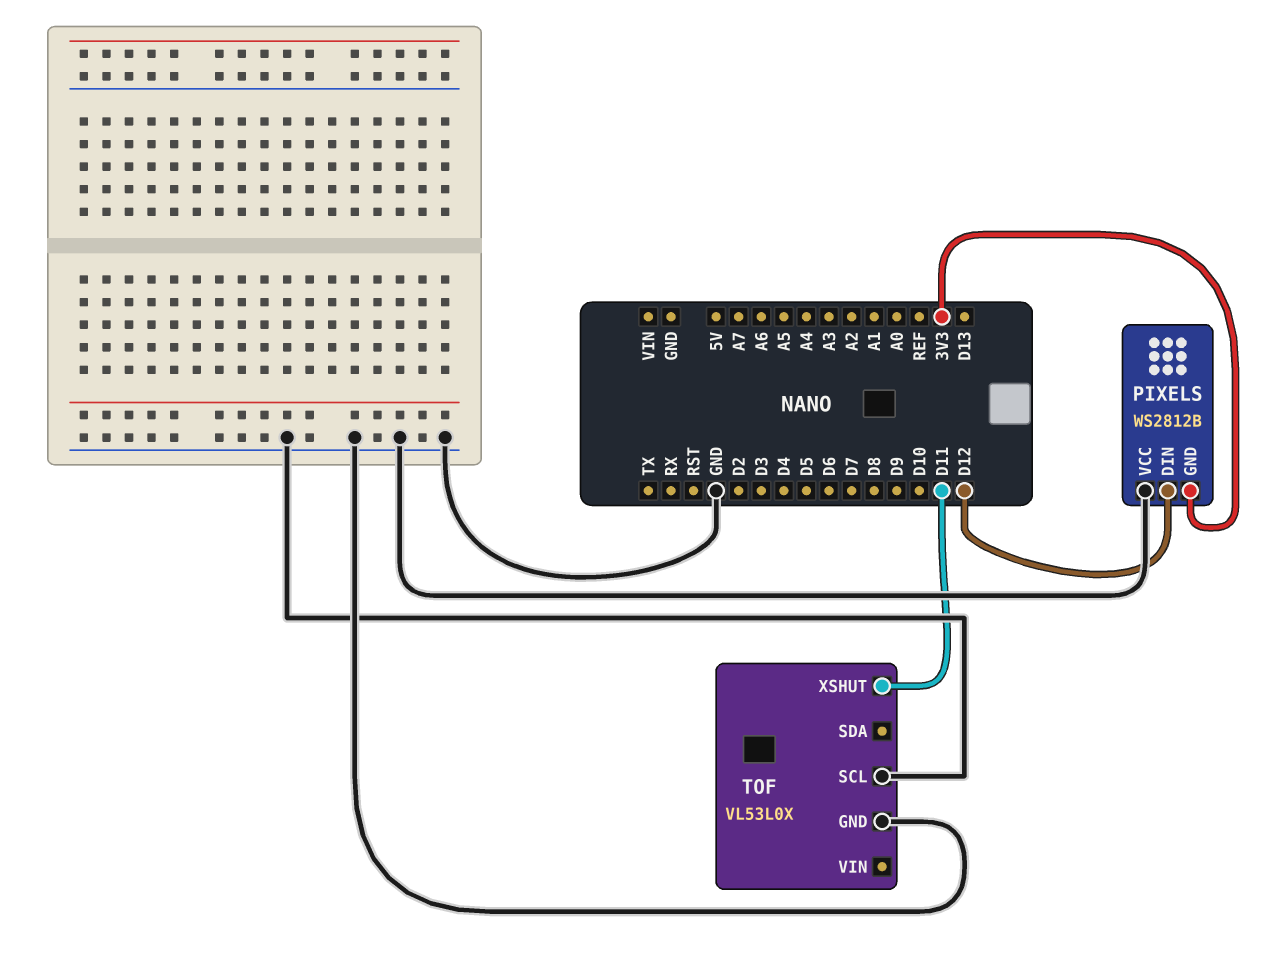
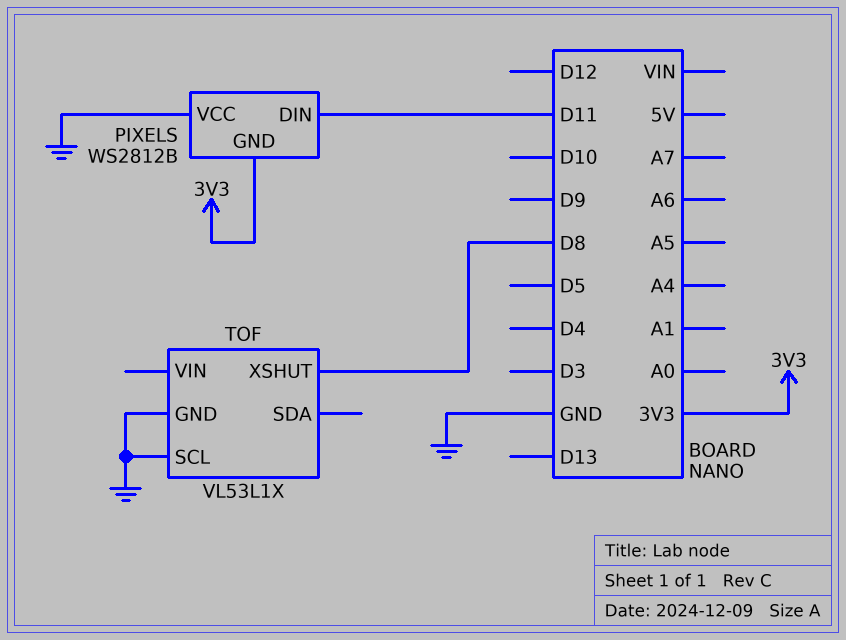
PIXELS pin DIN: D12 -> D11
TOF: VL53L0X -> VL53L1X
TOF pin XSHUT: D11 -> D8

